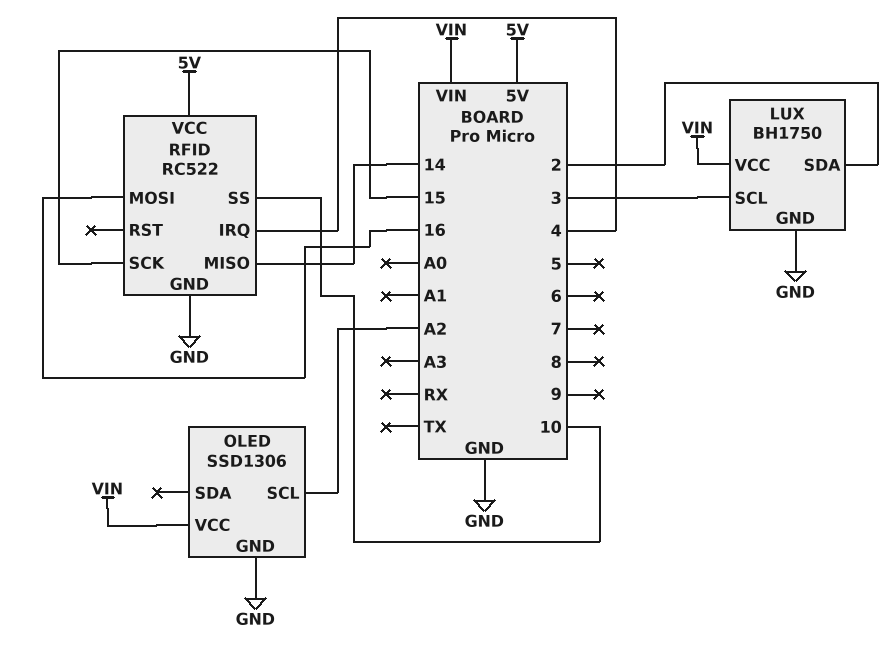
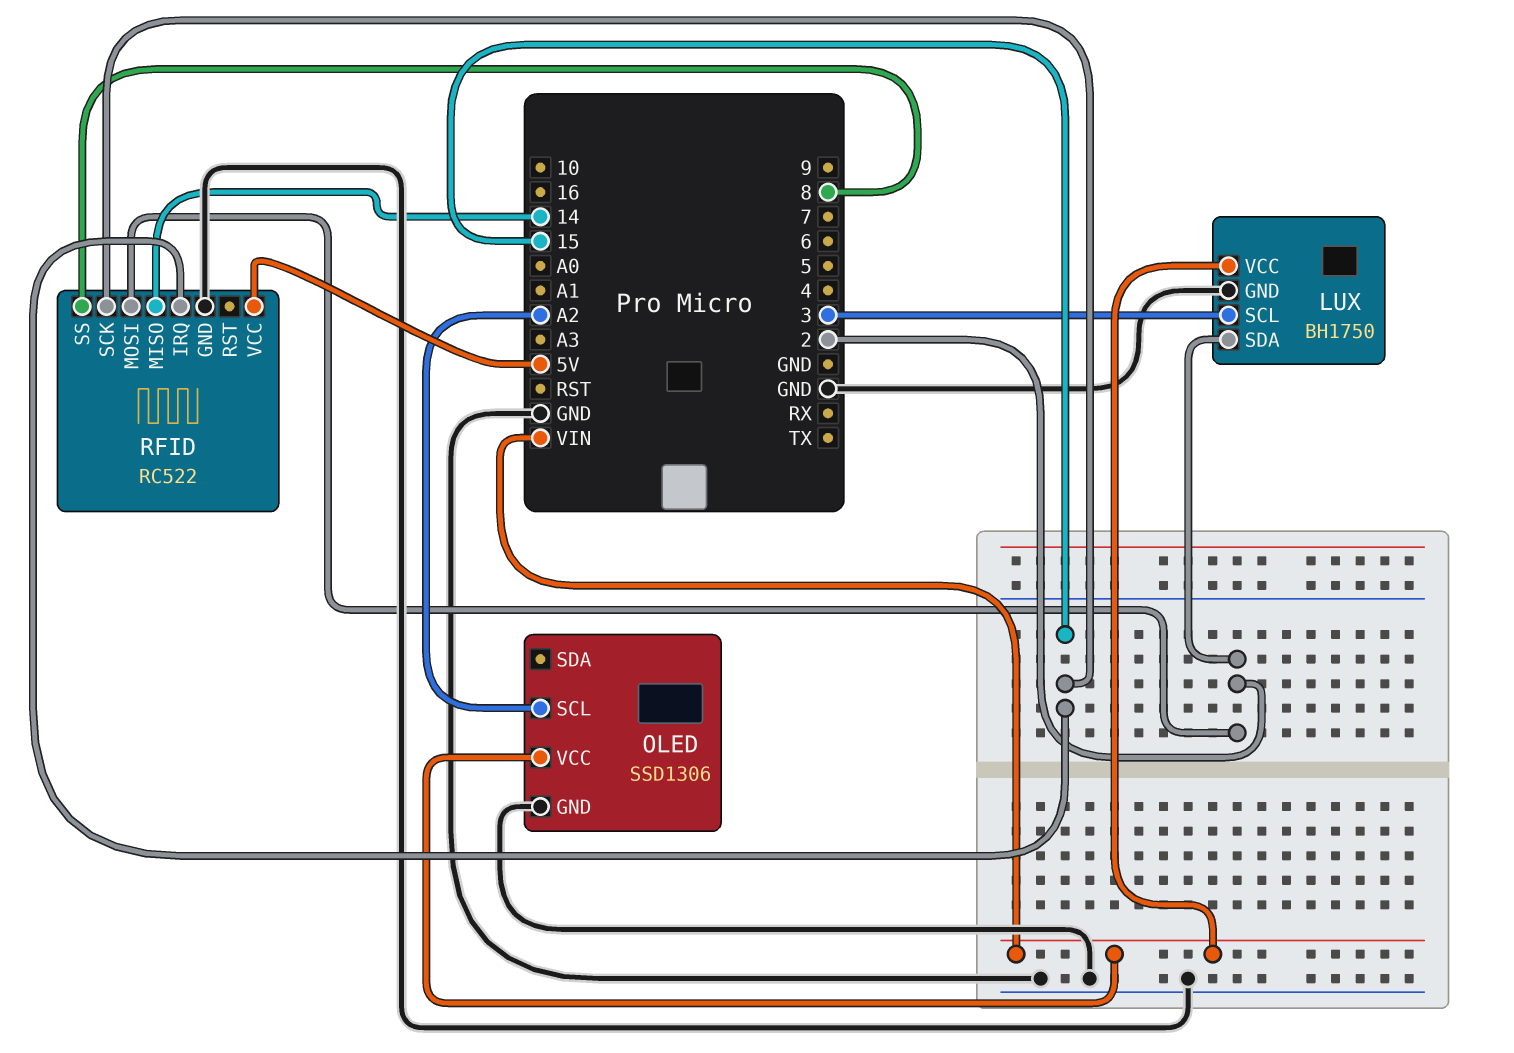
RFID pin IRQ: 4 -> 15
RFID pin MOSI: 16 -> 2
RFID pin SS: 10 -> 8

